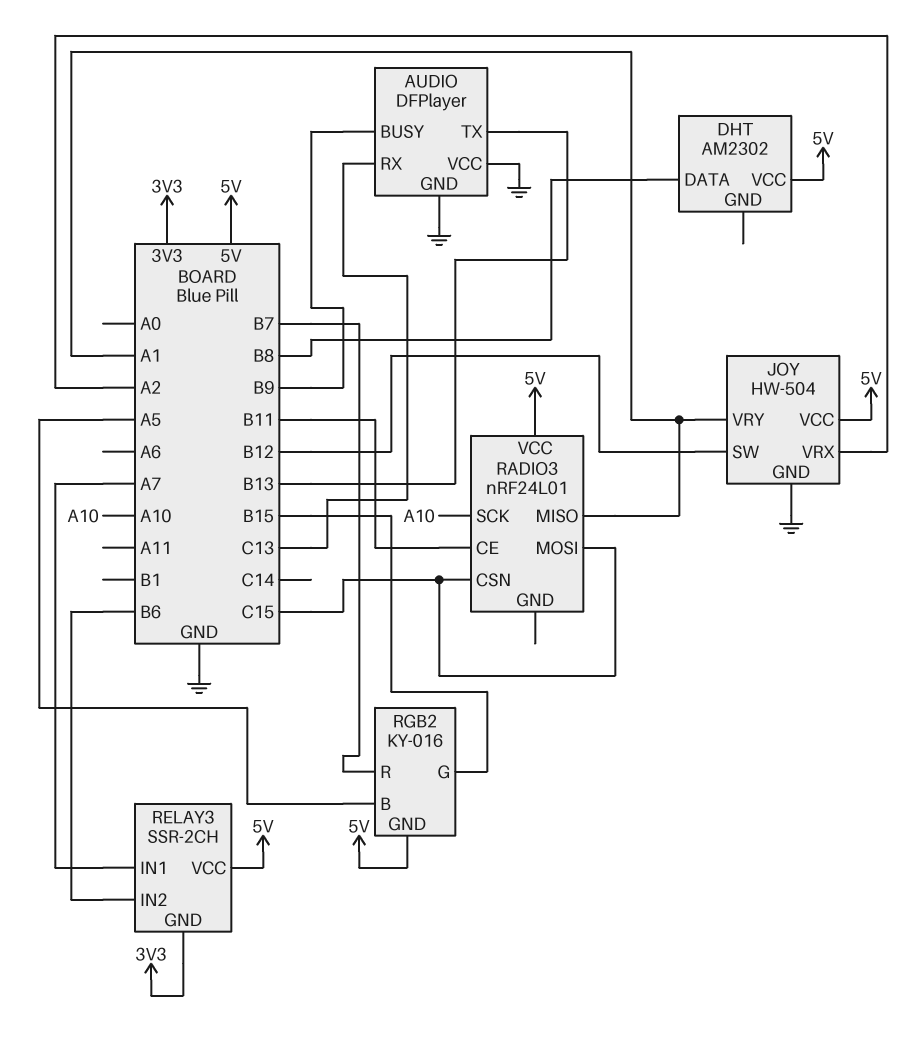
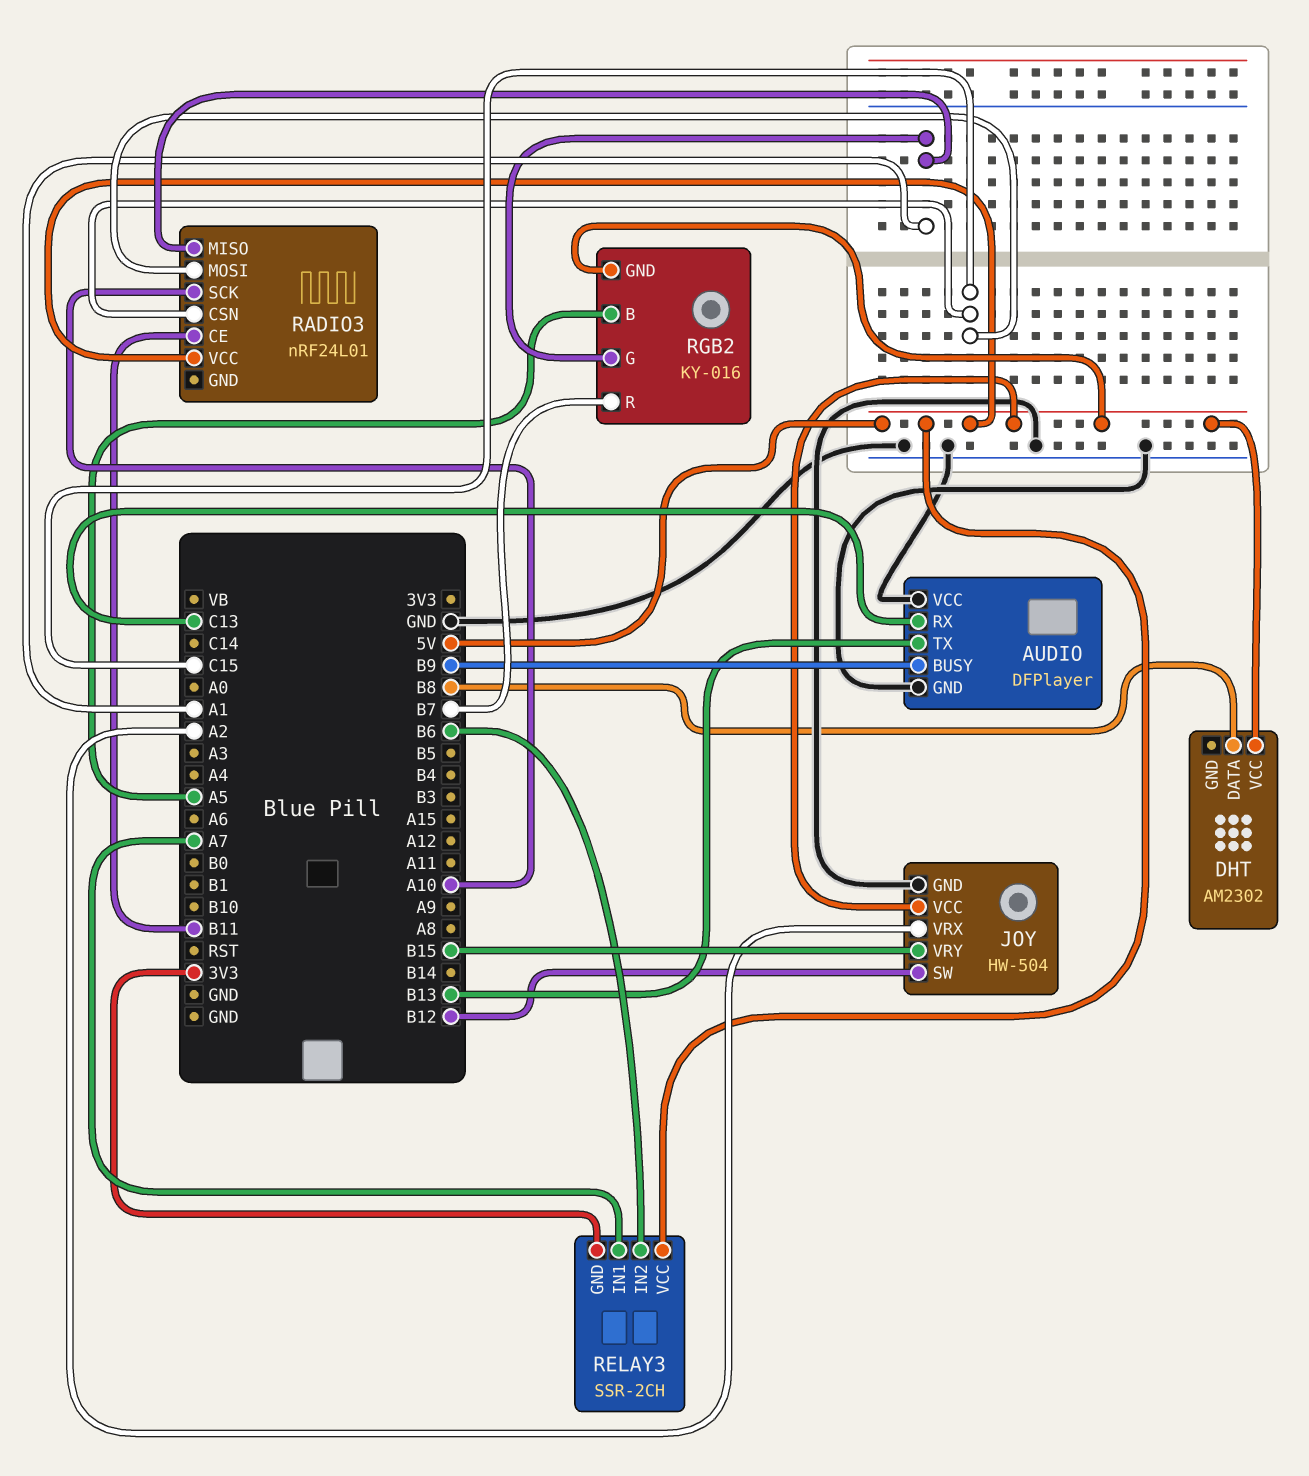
JOY pin VRY: A1 -> B15
RGB2 pin G: B15 -> A1

